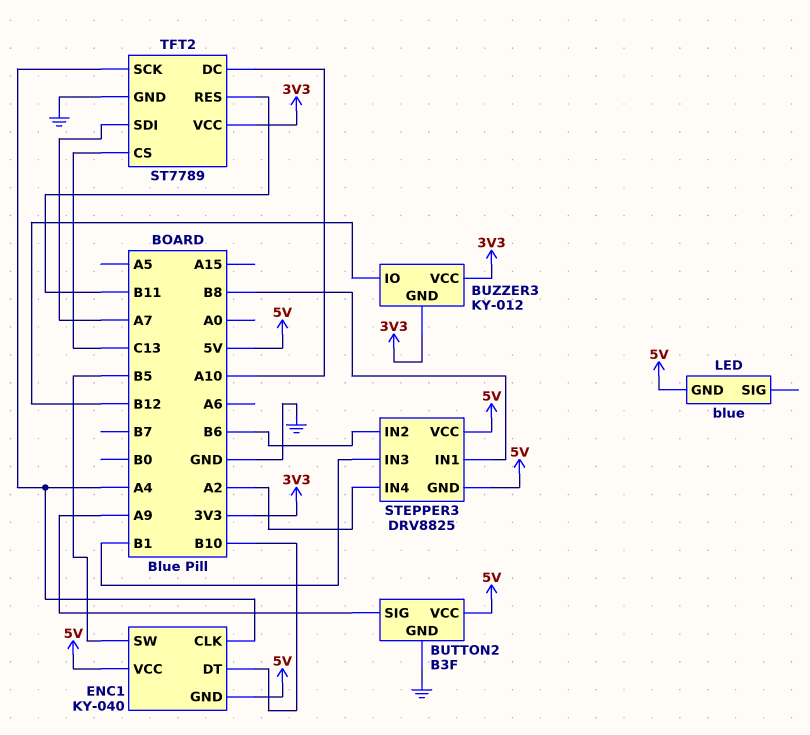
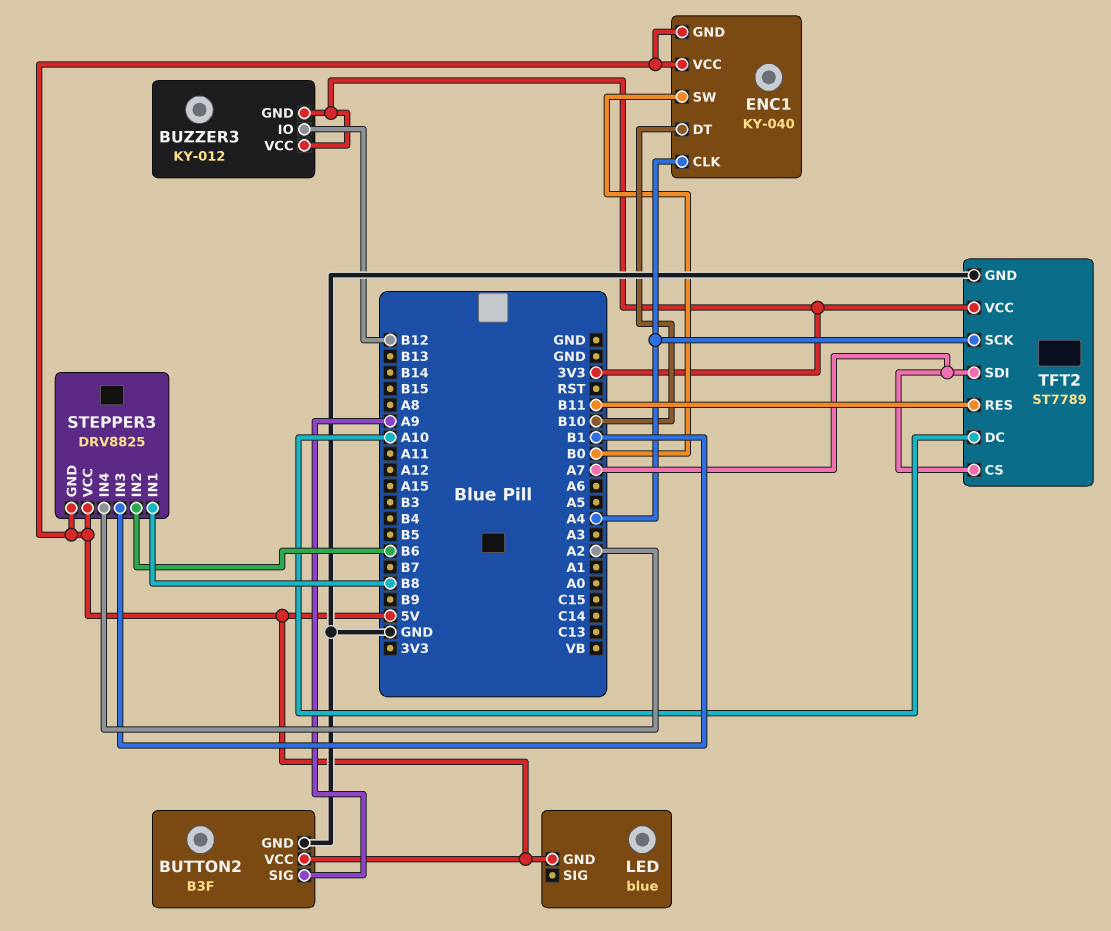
ENC1 pin SW: B5 -> B0
TFT2 pin CS: C13 -> A7

